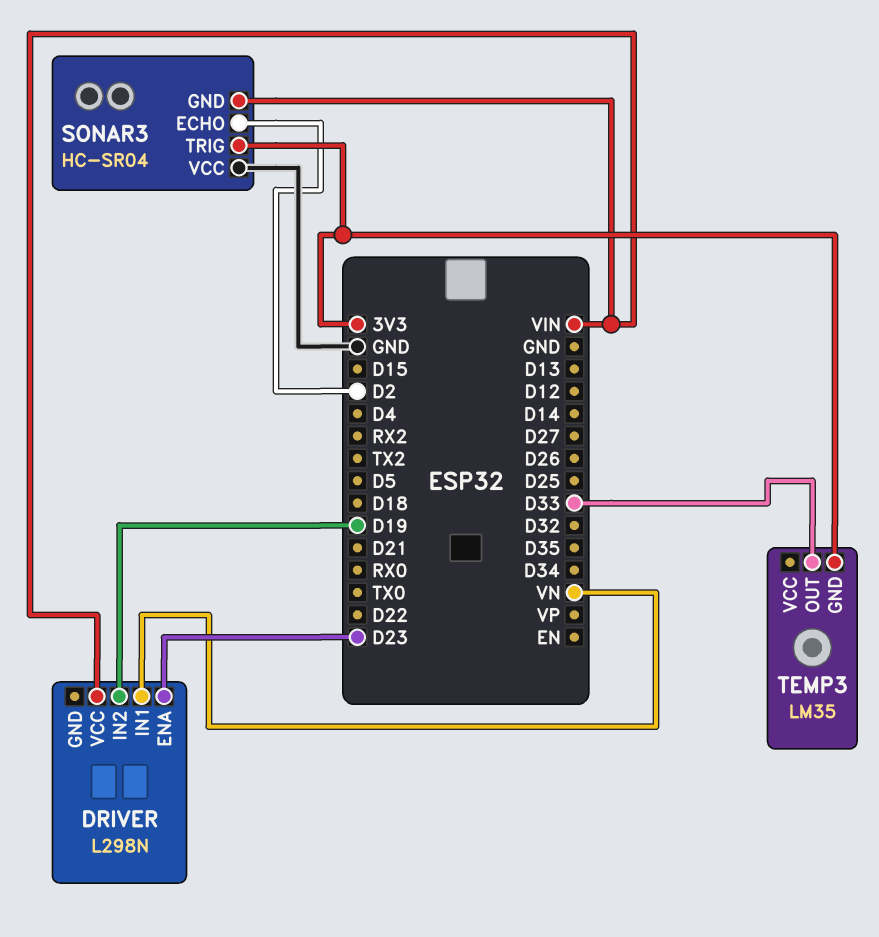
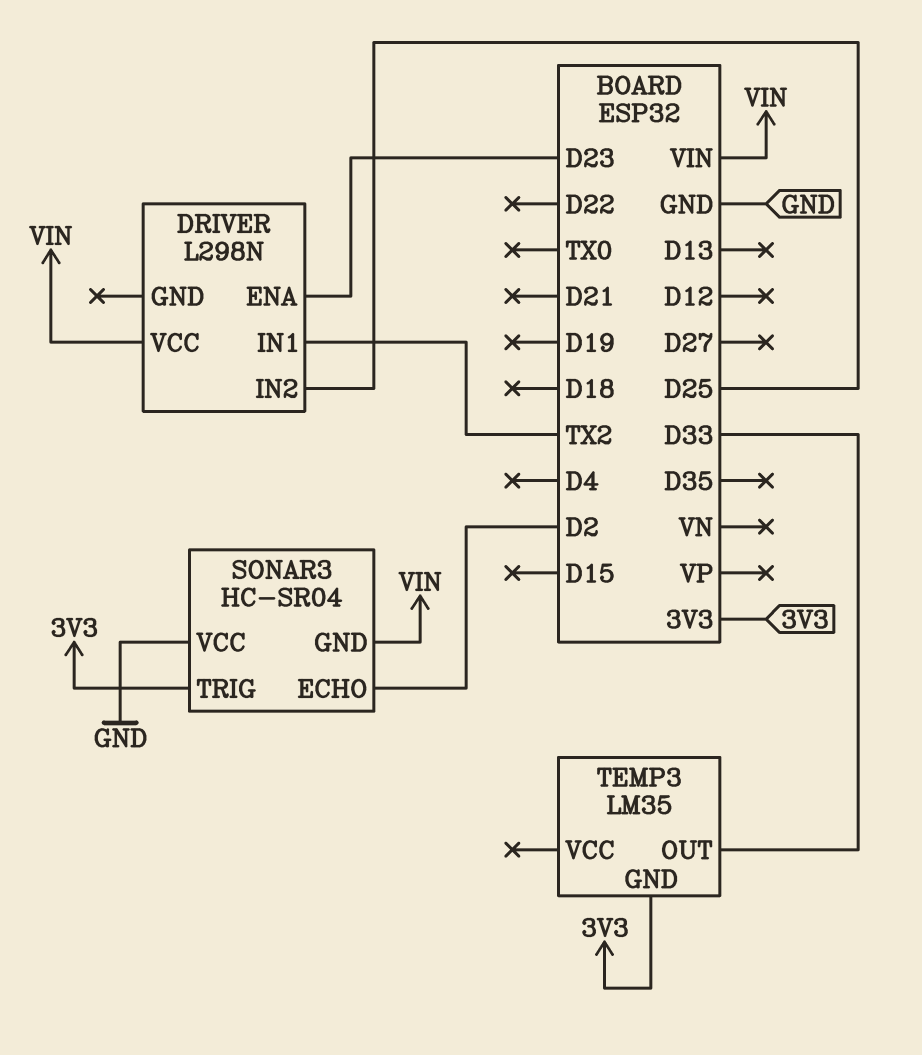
DRIVER pin IN1: VN -> TX2
DRIVER pin IN2: D19 -> D25

